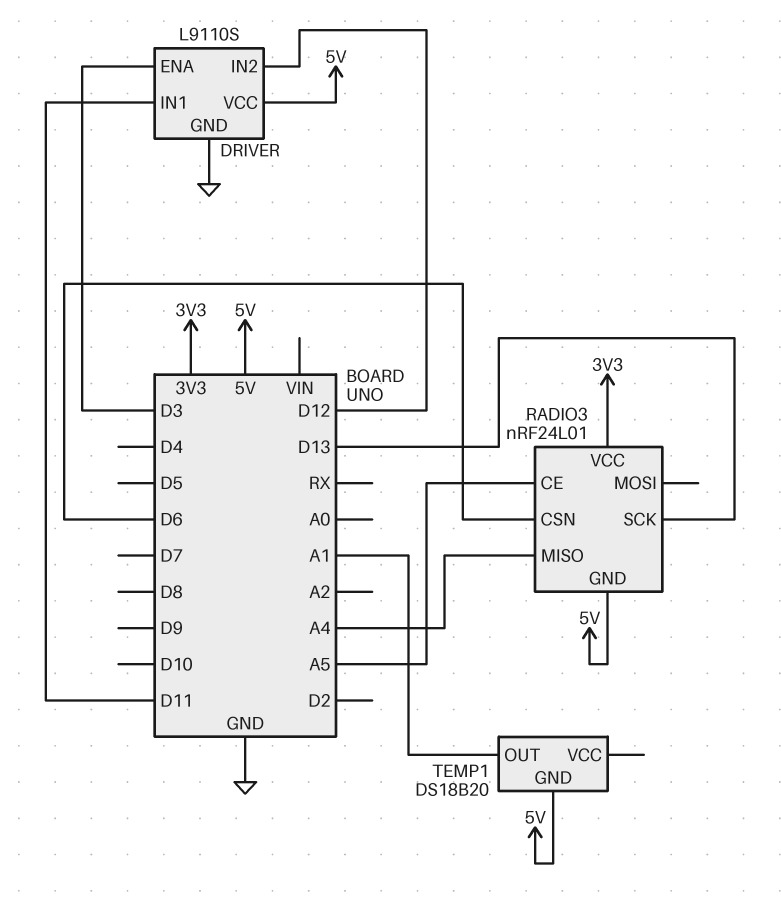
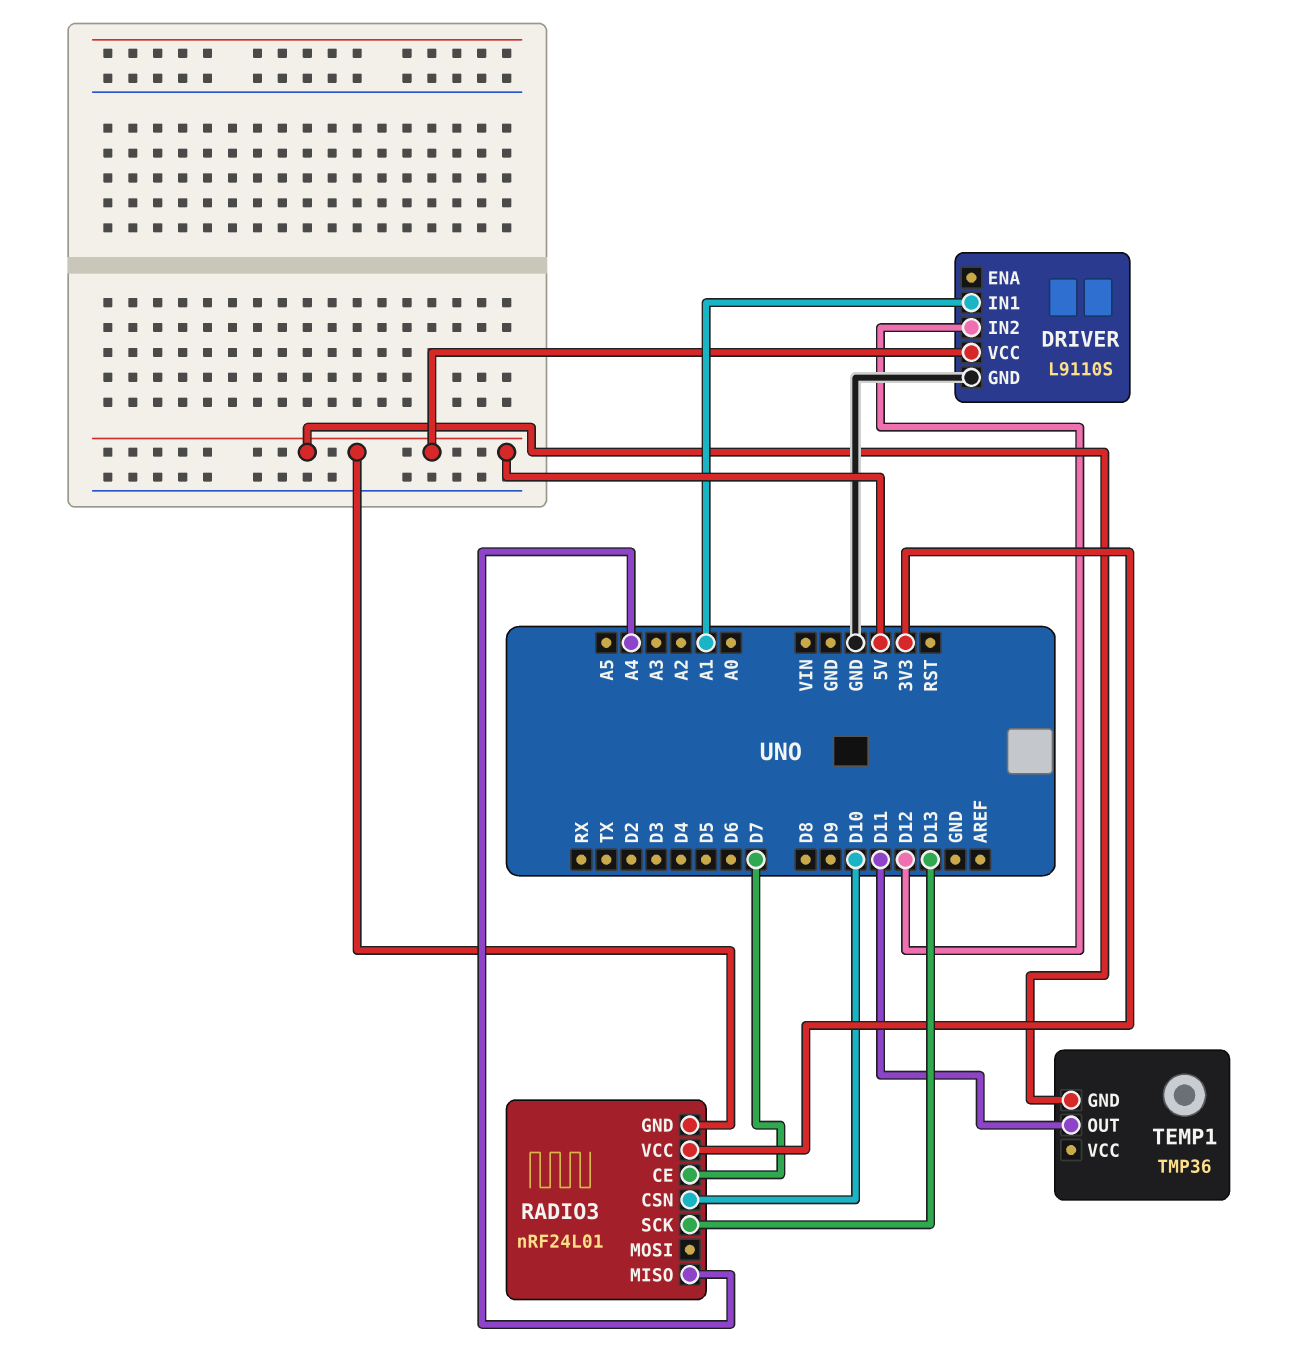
DRIVER pin ENA: D3 -> none
DRIVER pin IN1: D11 -> A1
RADIO3 pin CE: A5 -> D7
RADIO3 pin CSN: D6 -> D10
TEMP1: DS18B20 -> TMP36
TEMP1 pin OUT: A1 -> D11

